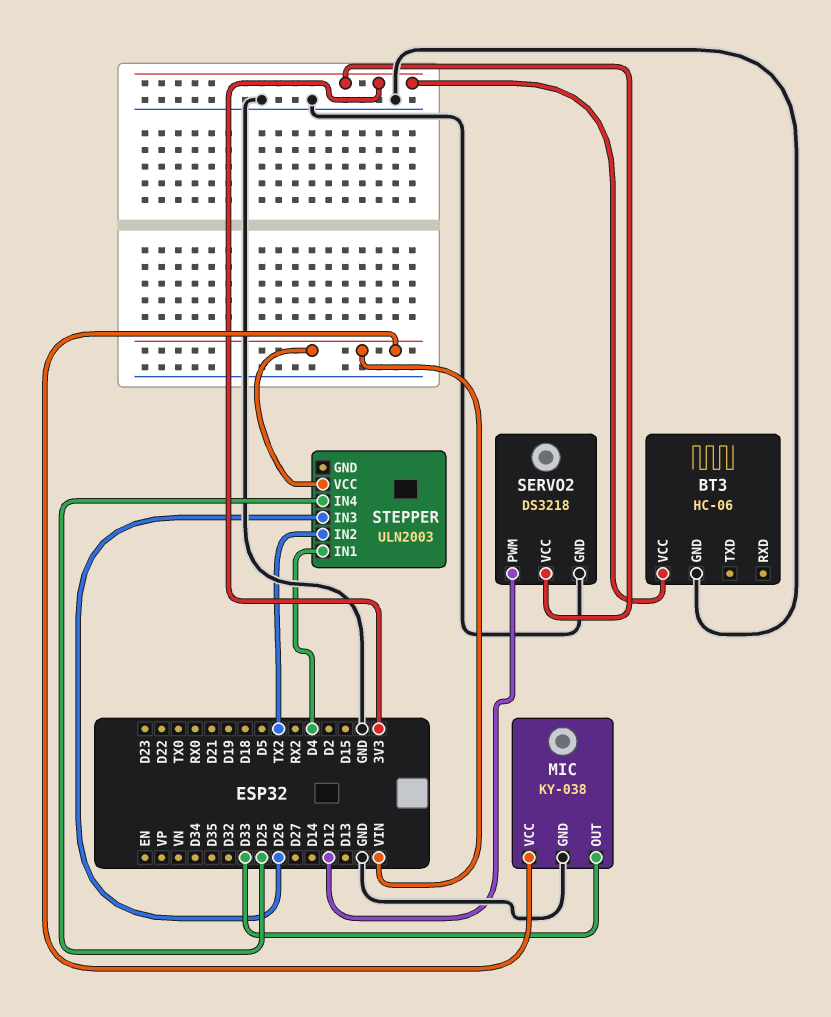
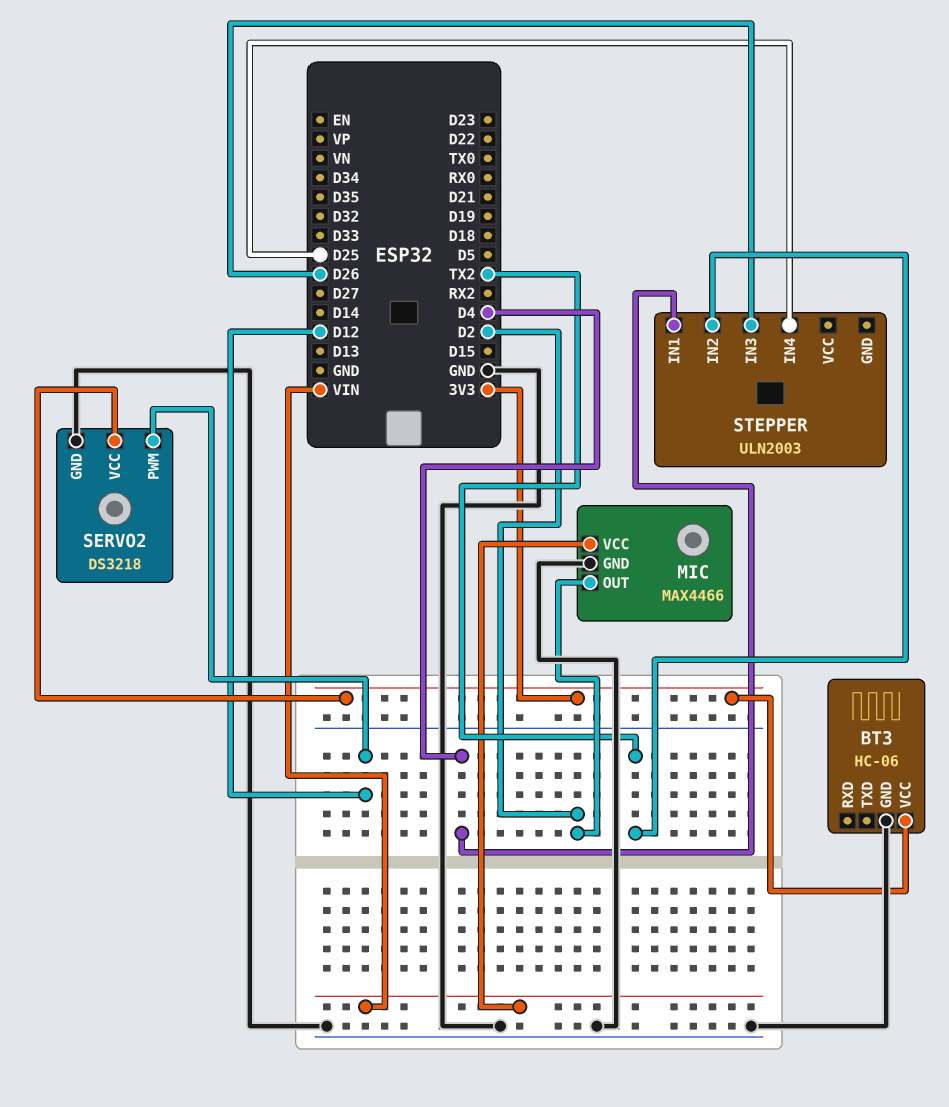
MIC: KY-038 -> MAX4466
MIC pin OUT: D33 -> D2
STEPPER pin VCC: VIN -> none

